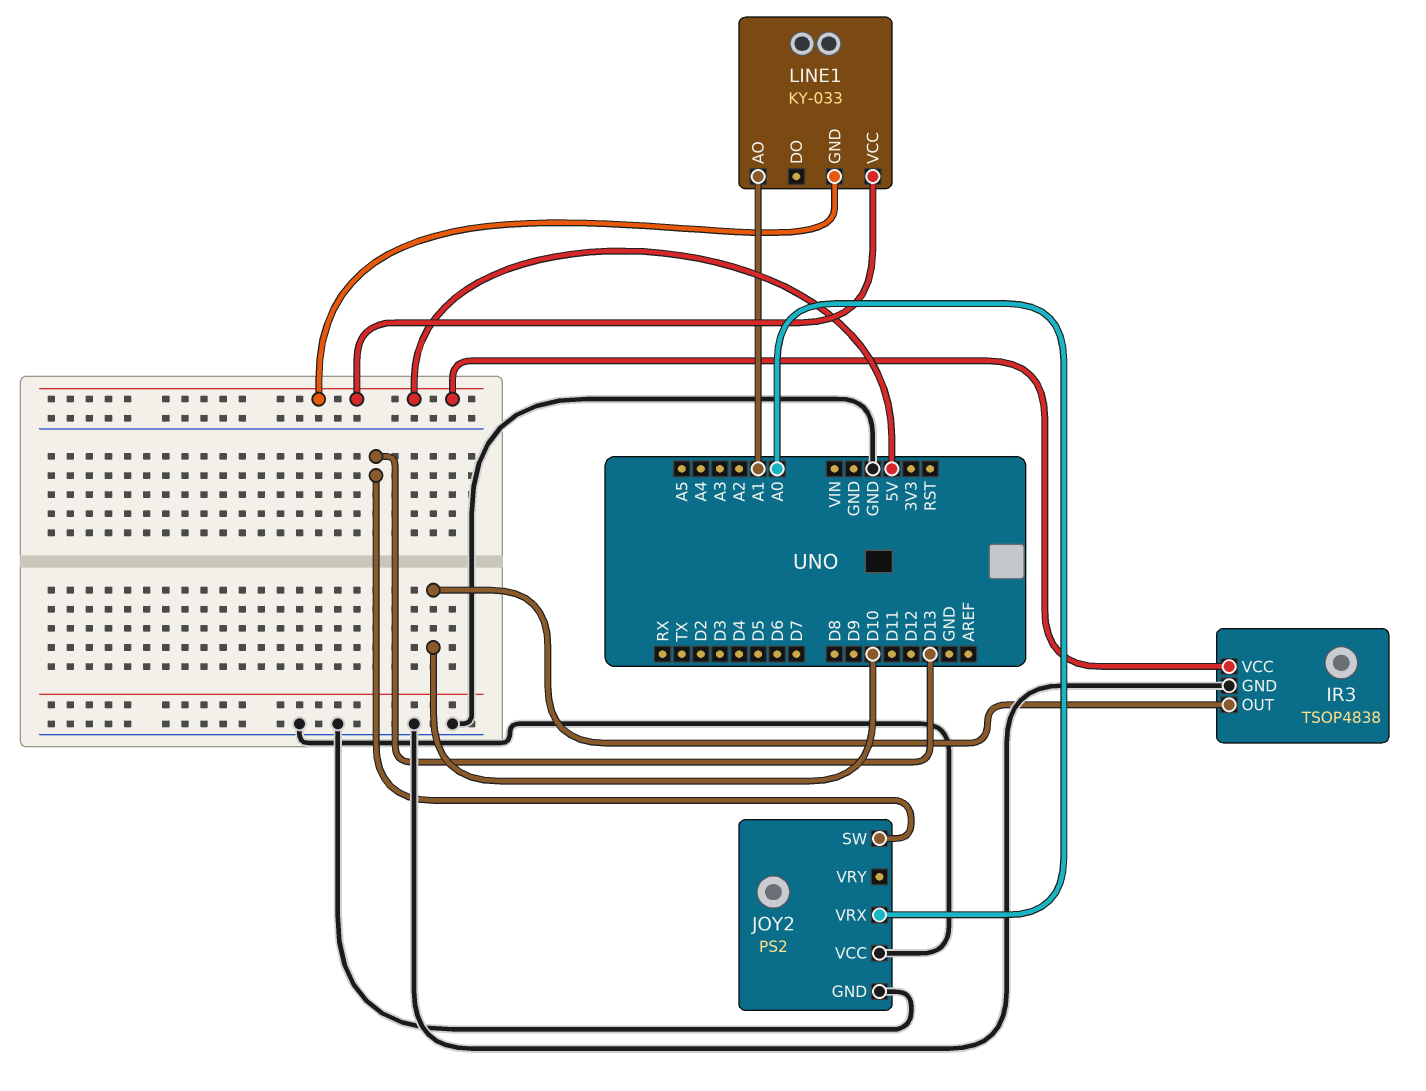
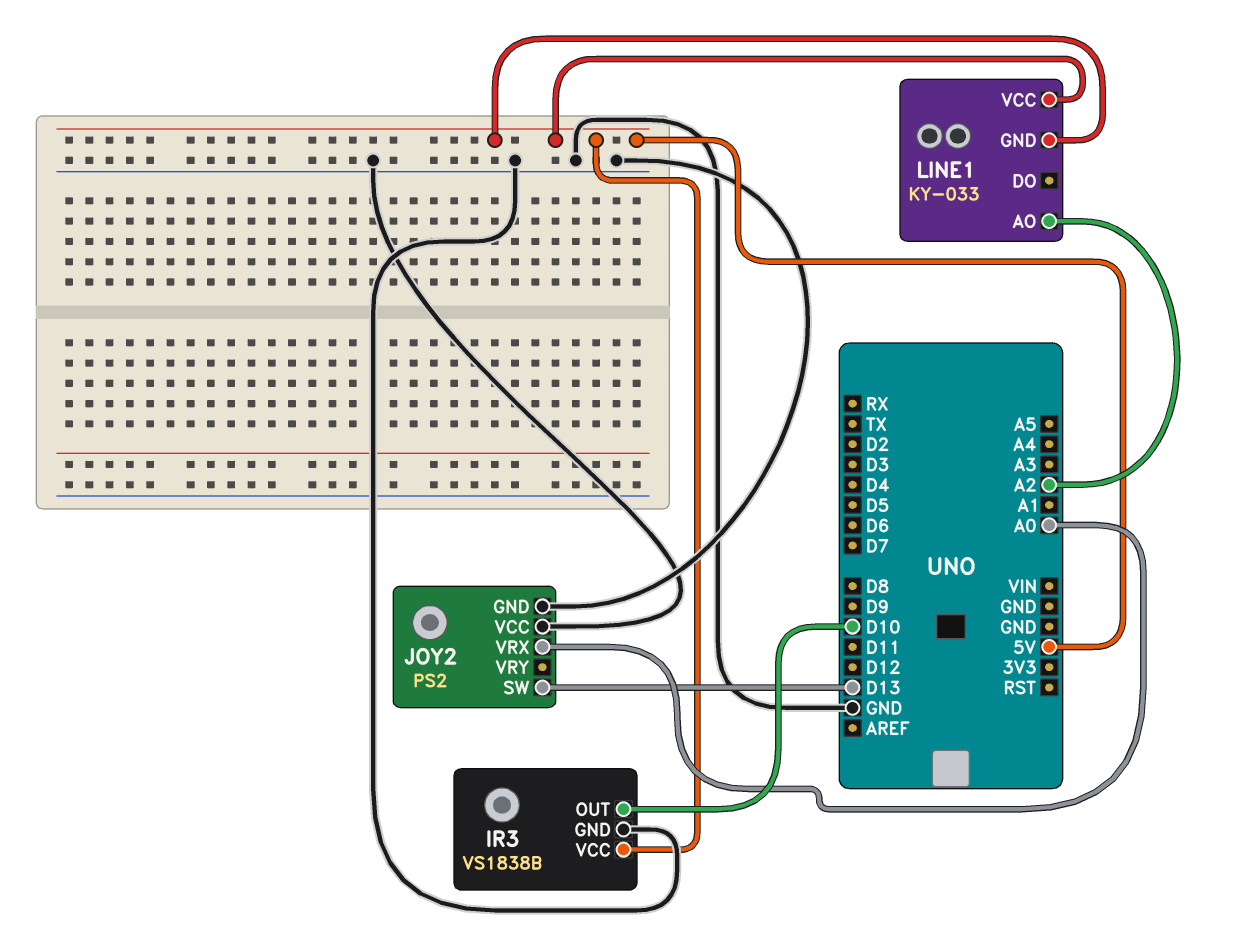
IR3: TSOP4838 -> VS1838B
LINE1 pin AO: A1 -> A2

